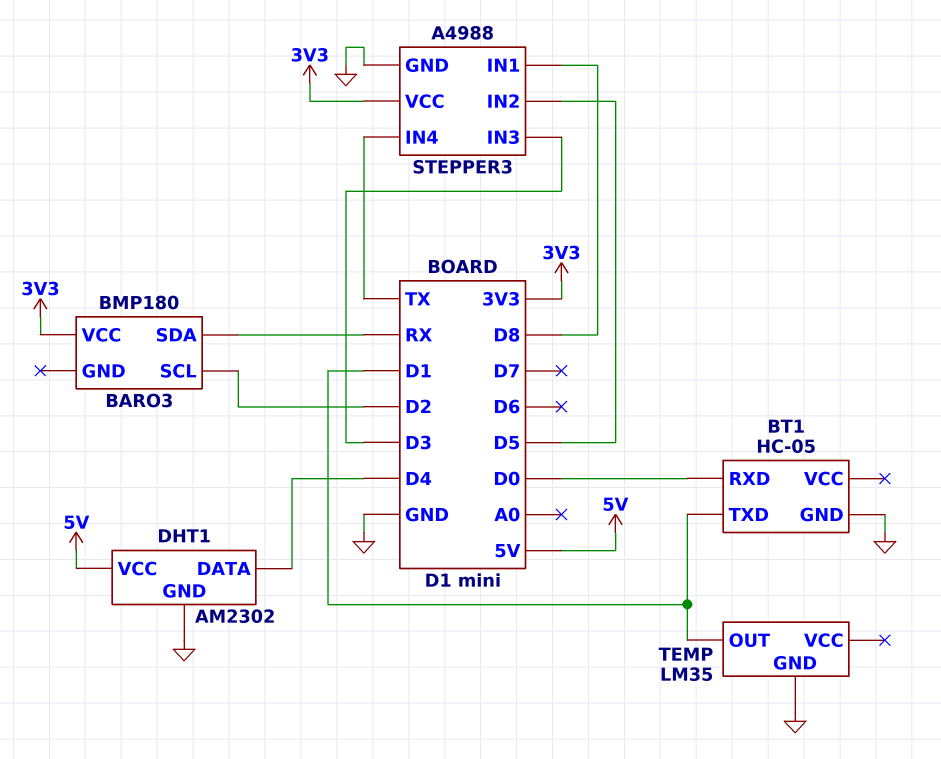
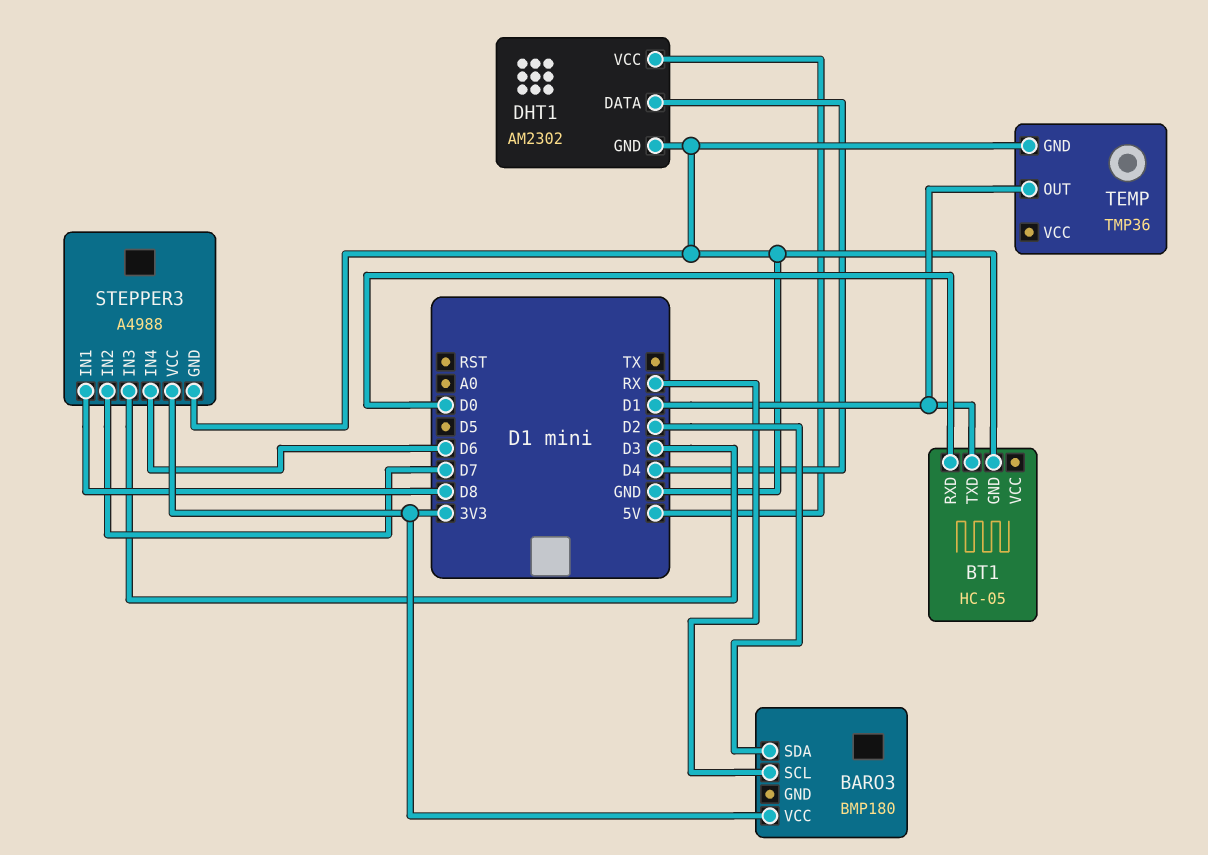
BARO3 pin SCL: D2 -> RX
BARO3 pin SDA: RX -> D2
STEPPER3 pin IN2: D5 -> D7
STEPPER3 pin IN4: TX -> D6
TEMP: LM35 -> TMP36

